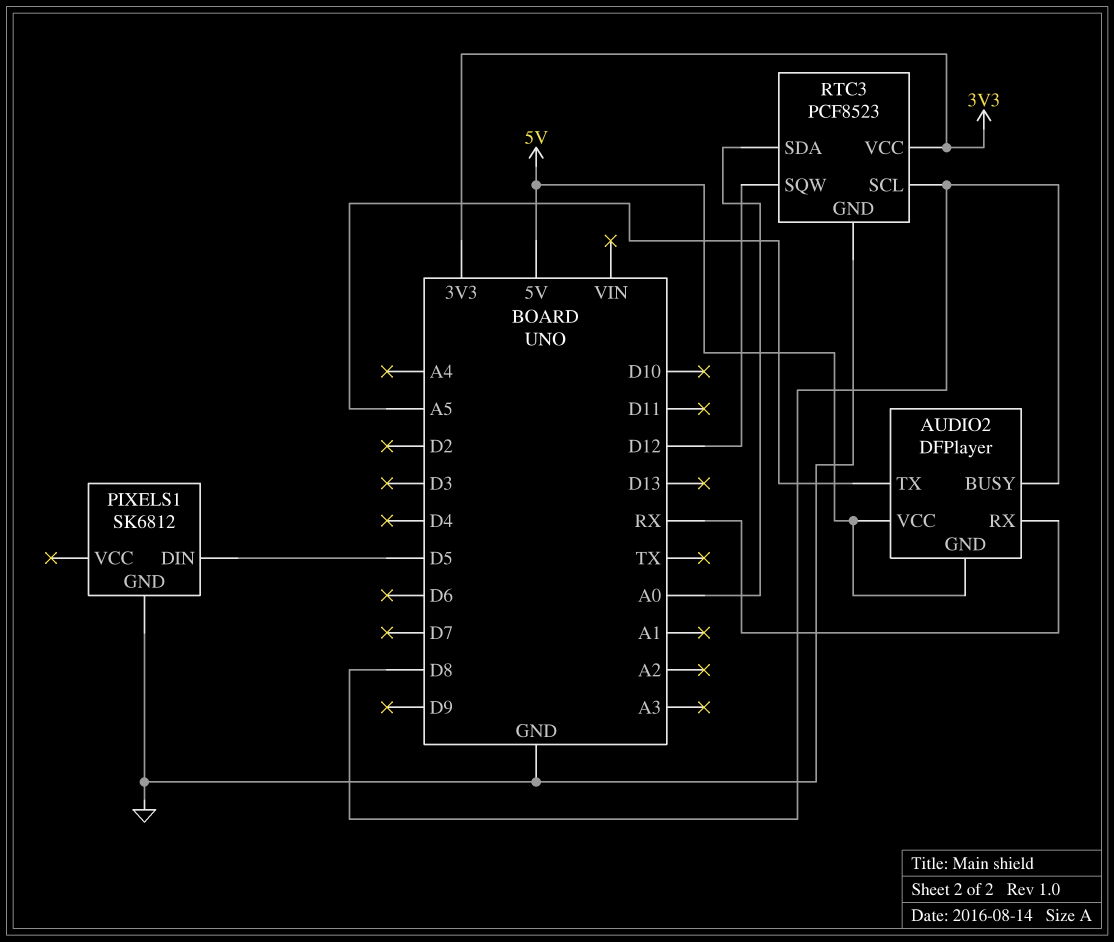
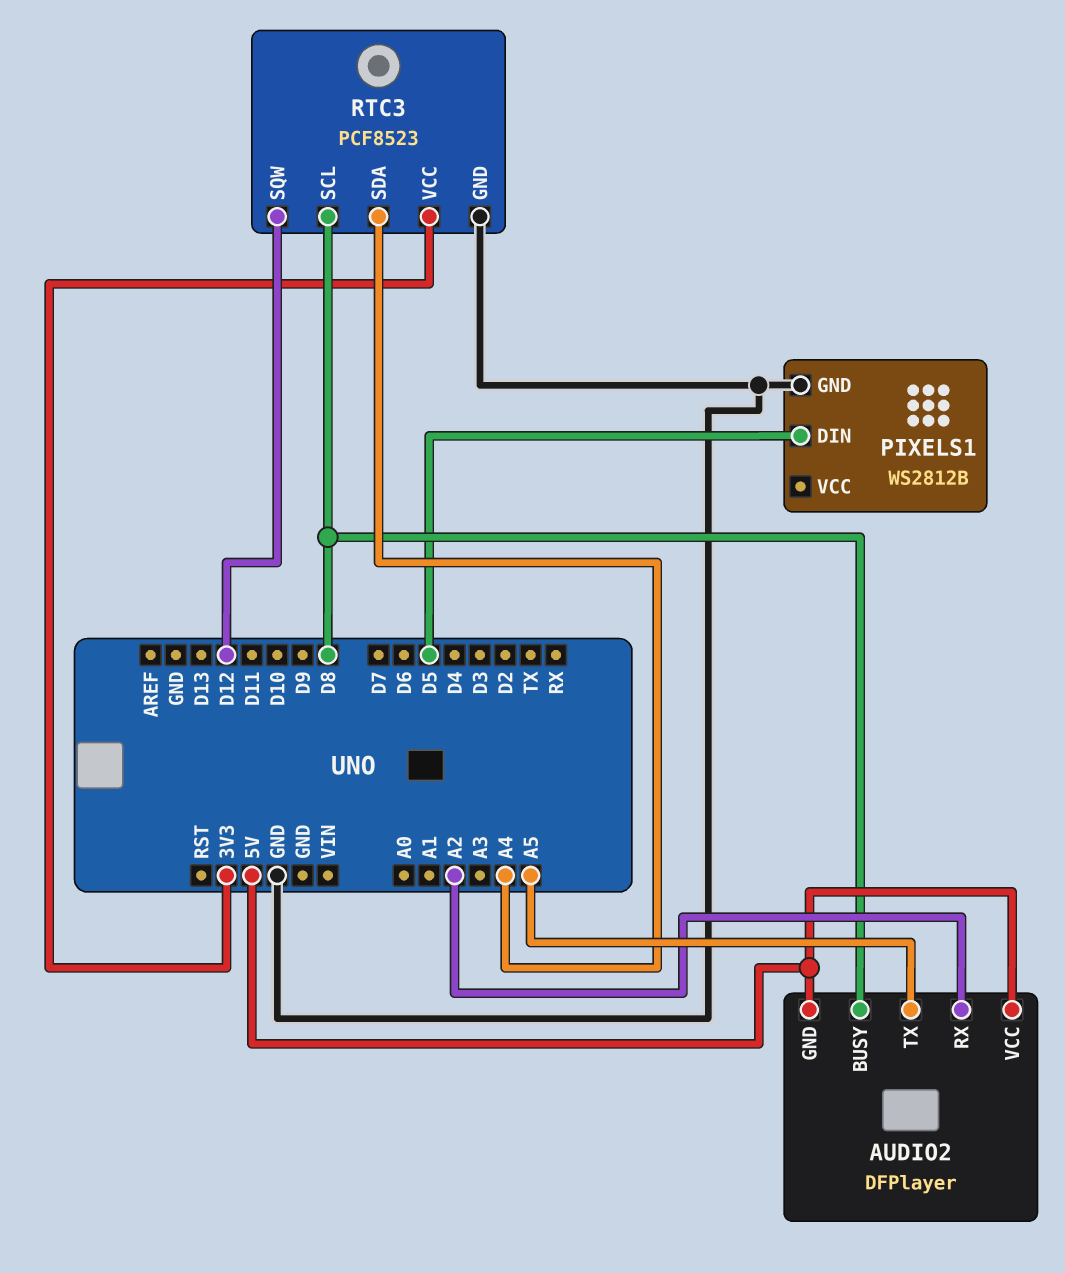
AUDIO2 pin RX: RX -> A2
PIXELS1: SK6812 -> WS2812B
RTC3 pin SDA: A0 -> A4

